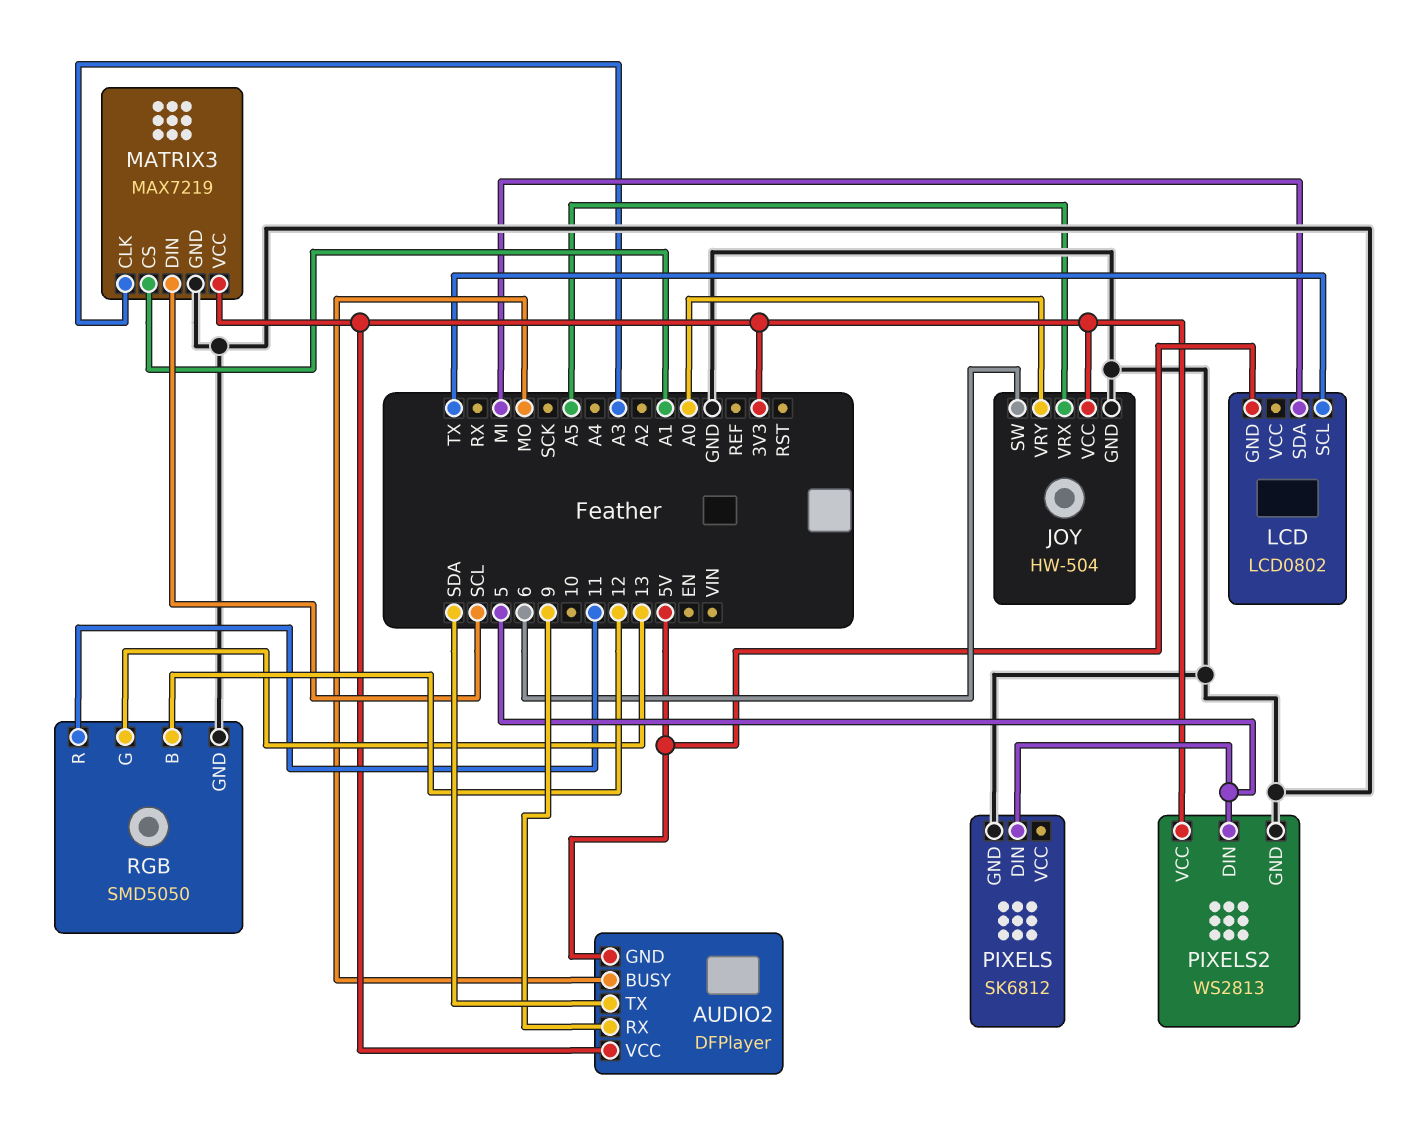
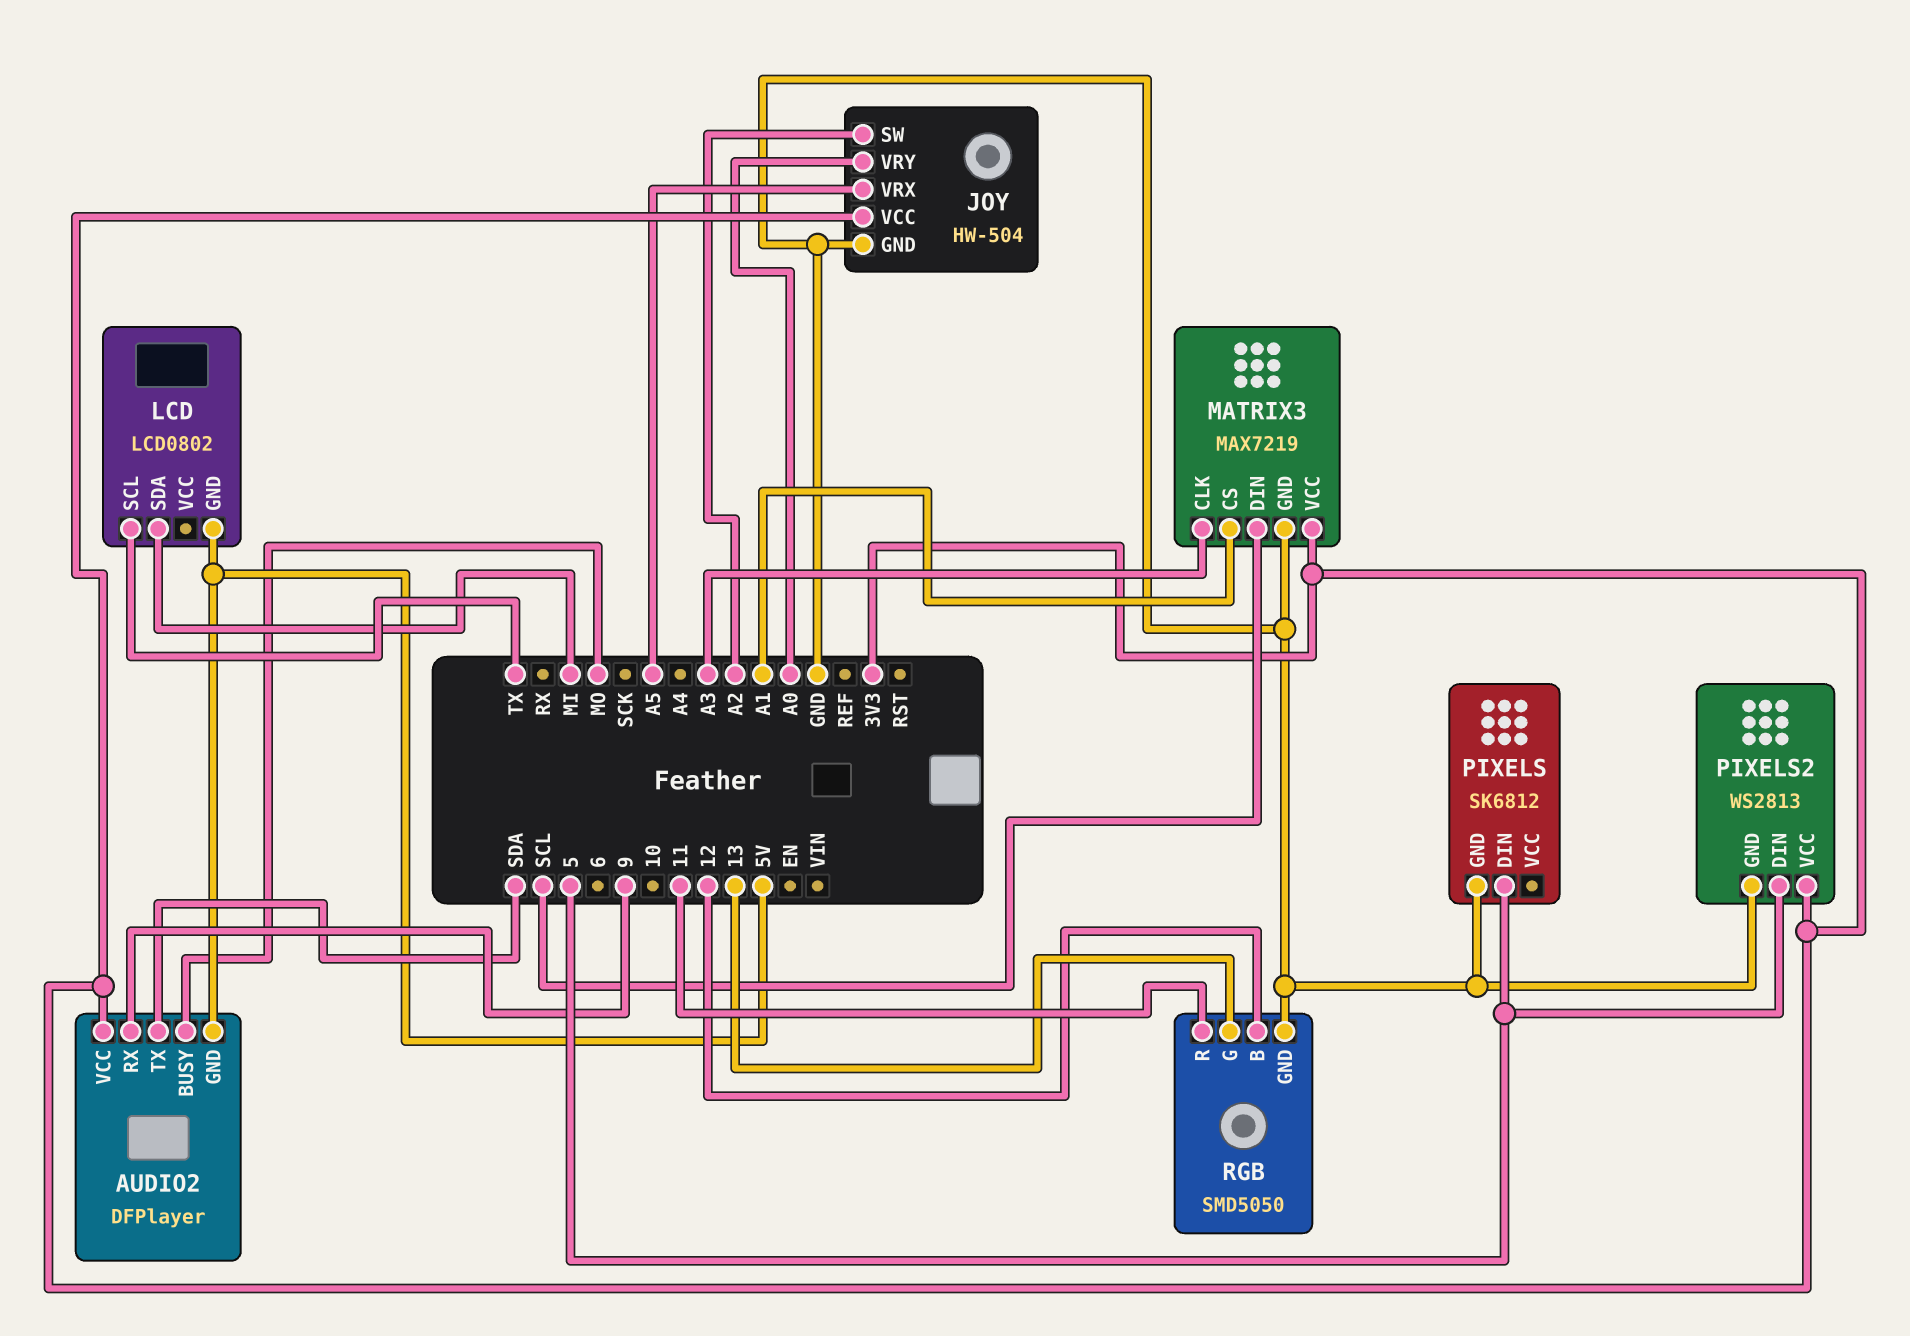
JOY pin SW: 6 -> A2

